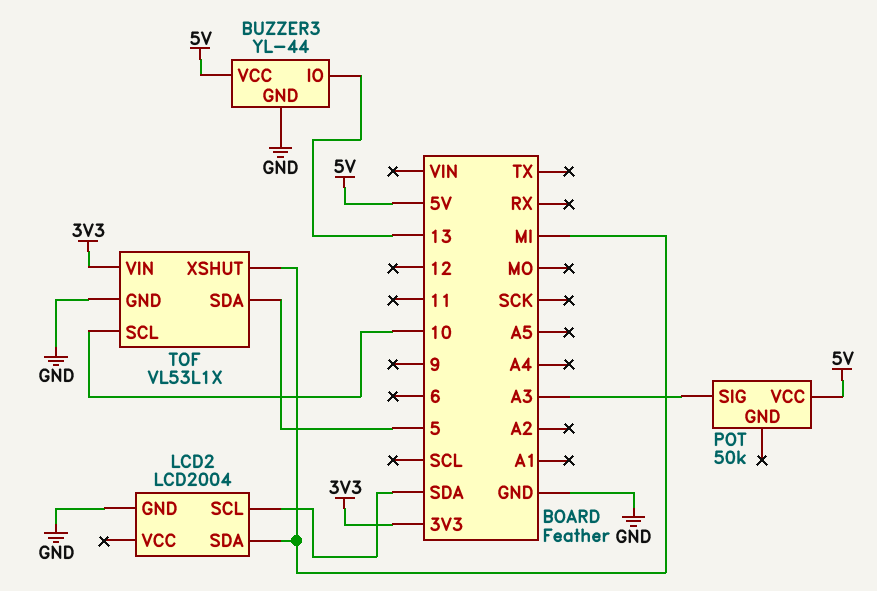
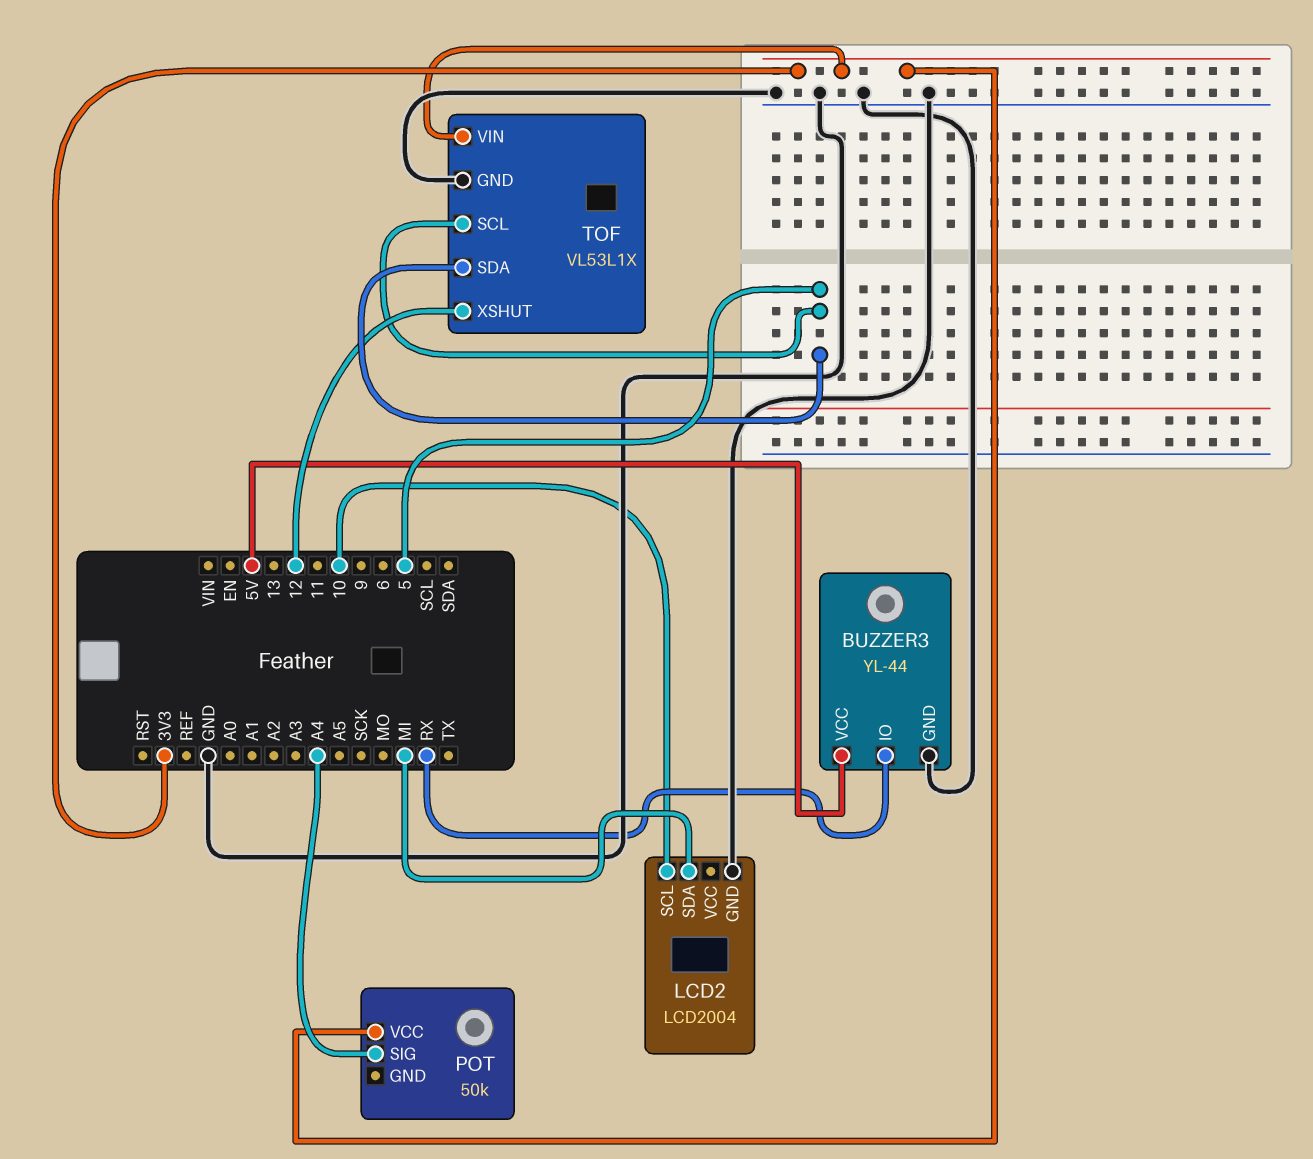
BUZZER3 pin IO: 13 -> RX
LCD2 pin SCL: SDA -> 10
POT pin SIG: A3 -> A4
POT pin VCC: 5V -> 3V3
TOF pin SCL: 10 -> 5
TOF pin XSHUT: MI -> 12

